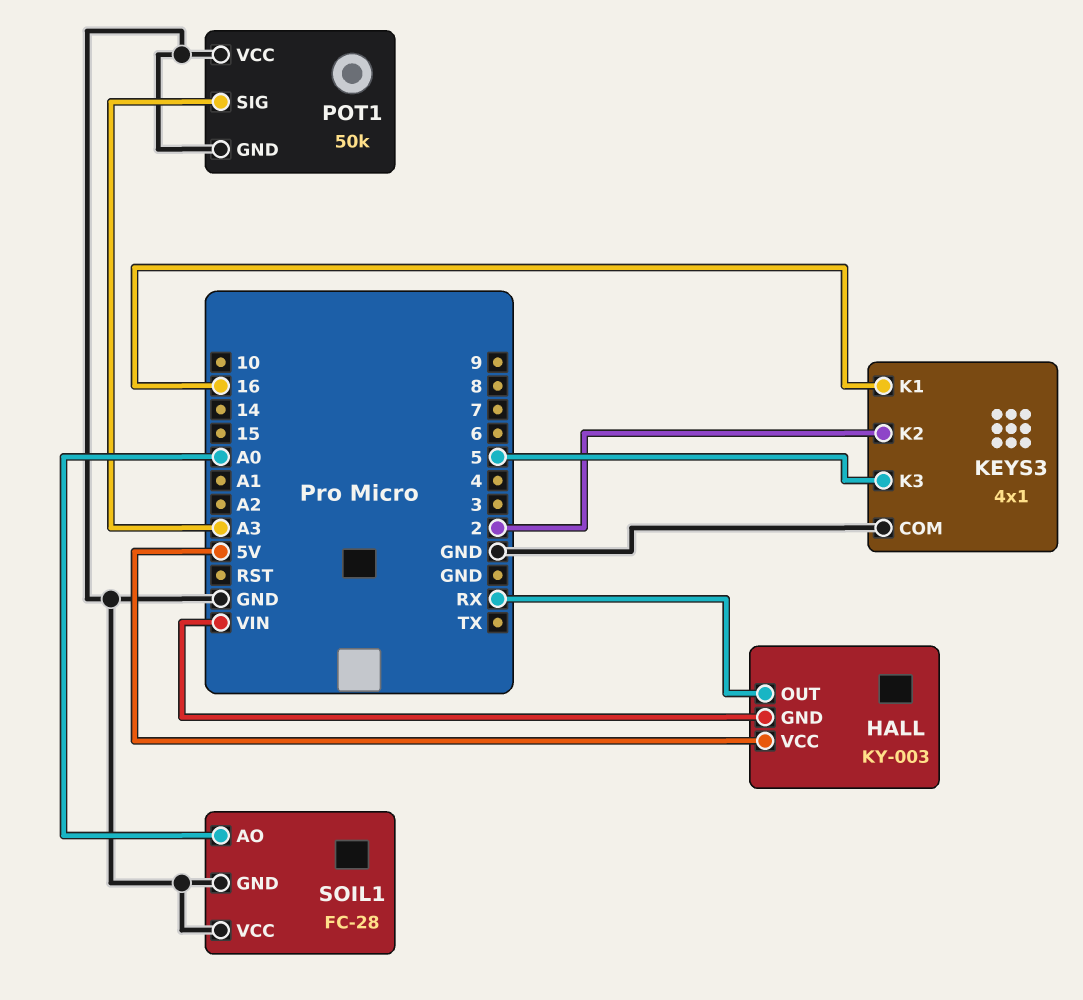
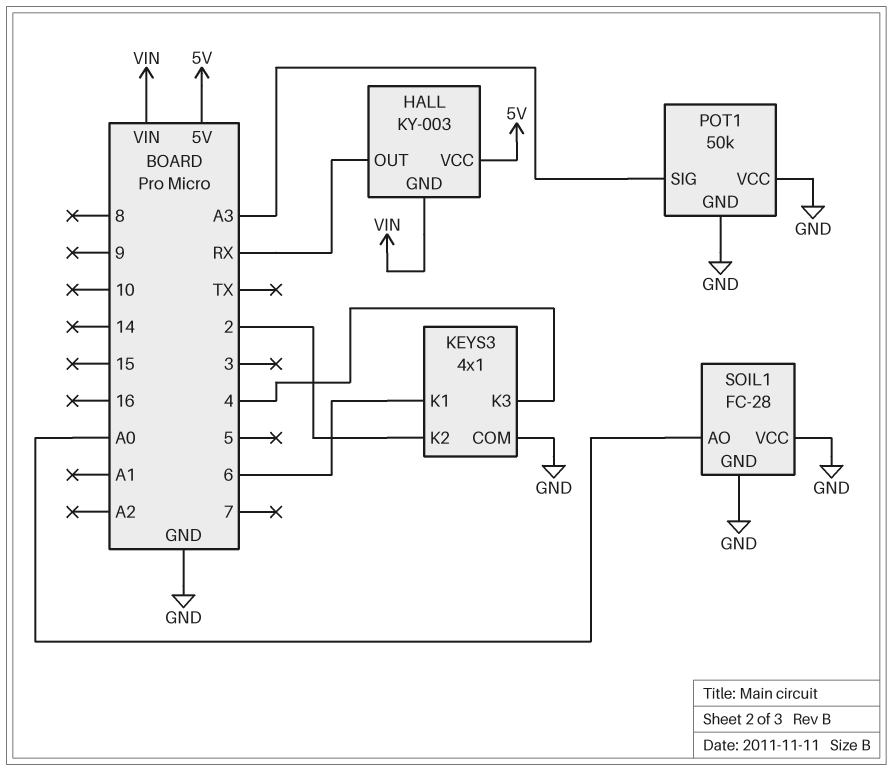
KEYS3 pin K1: 16 -> 6
KEYS3 pin K3: 5 -> 4

